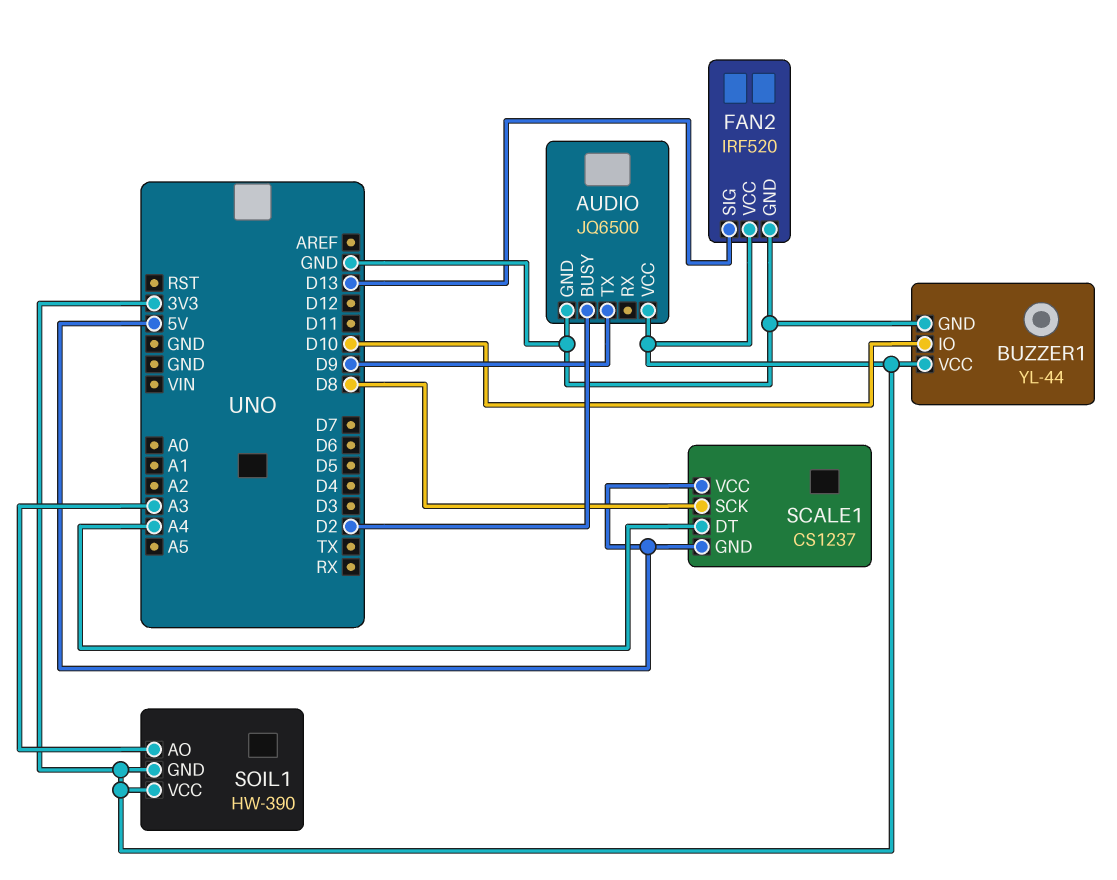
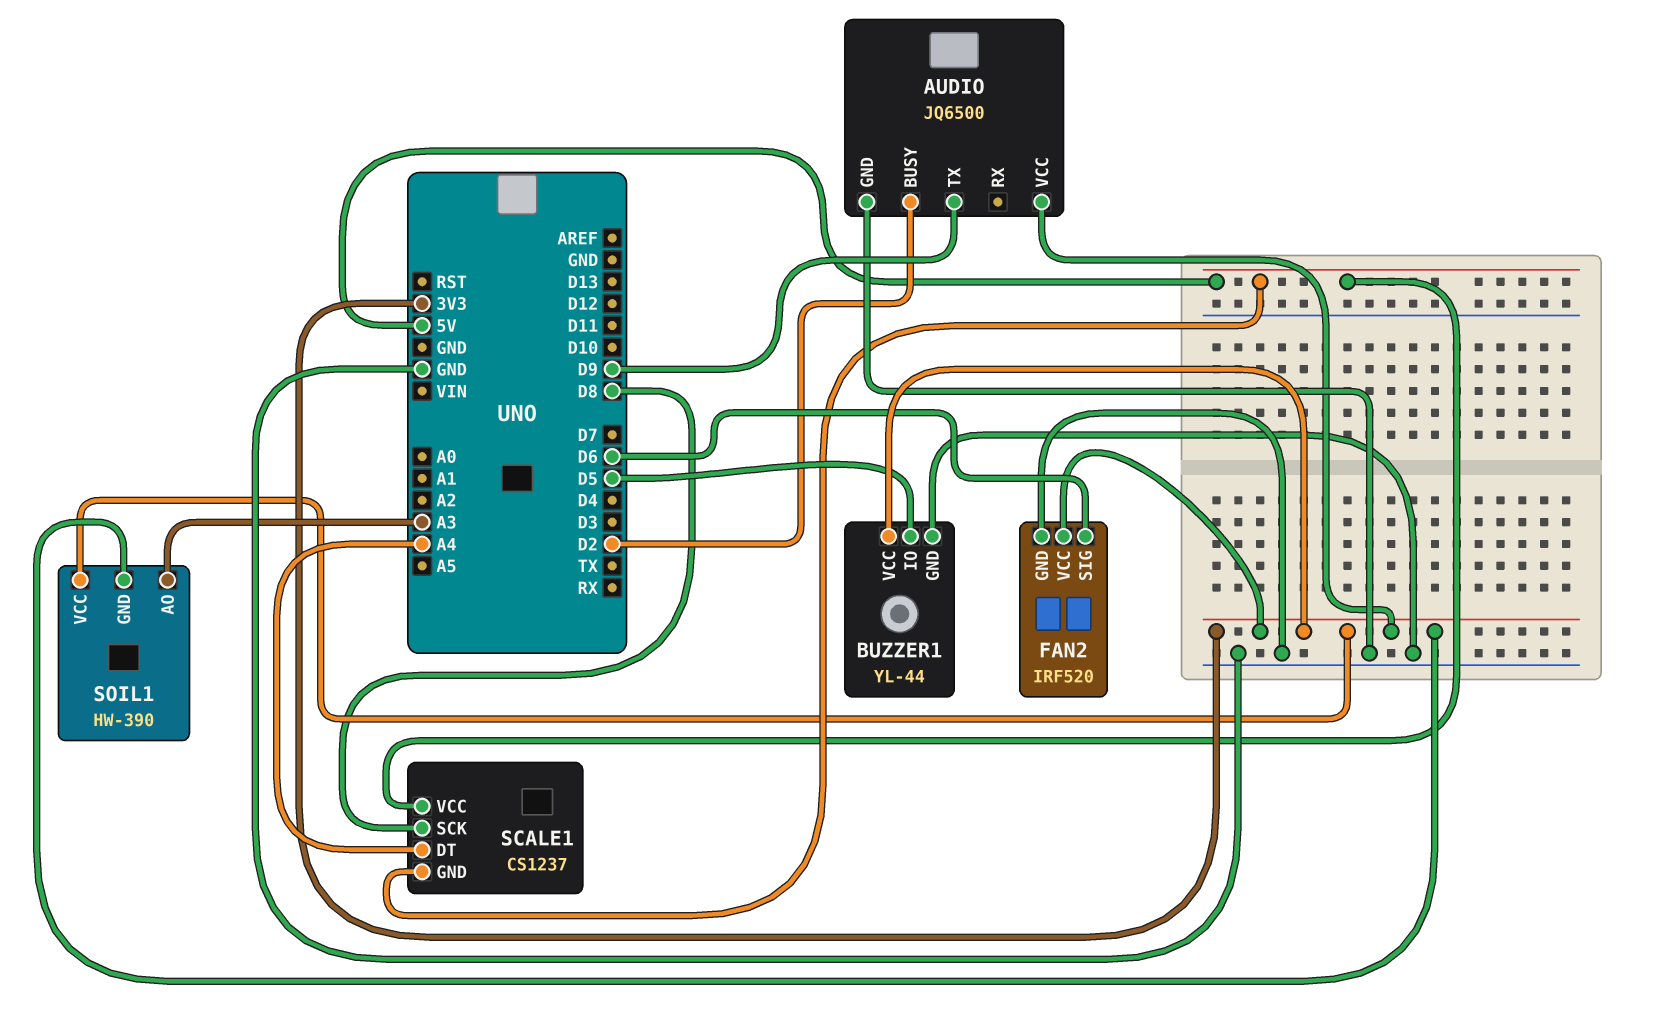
BUZZER1 pin IO: D10 -> D5
FAN2 pin SIG: D13 -> D6

